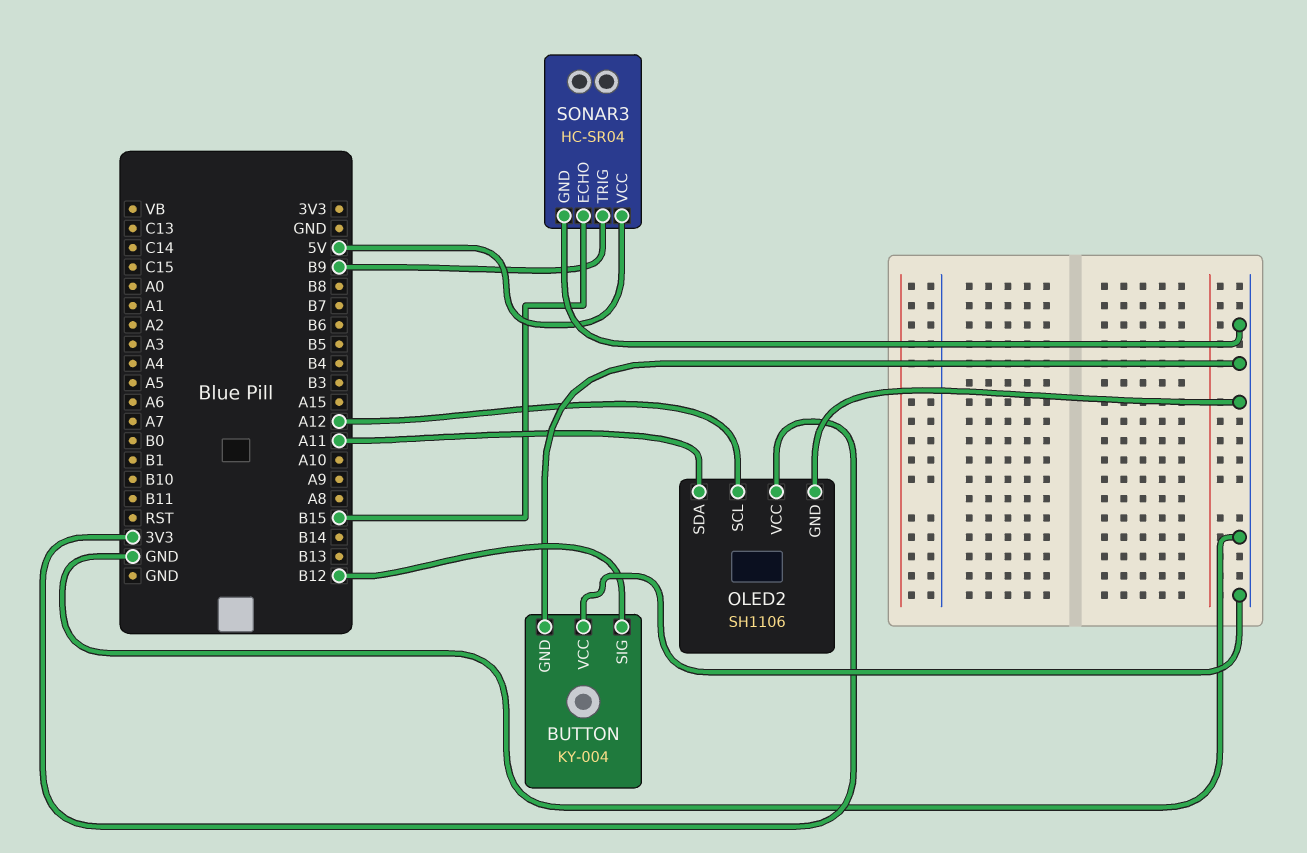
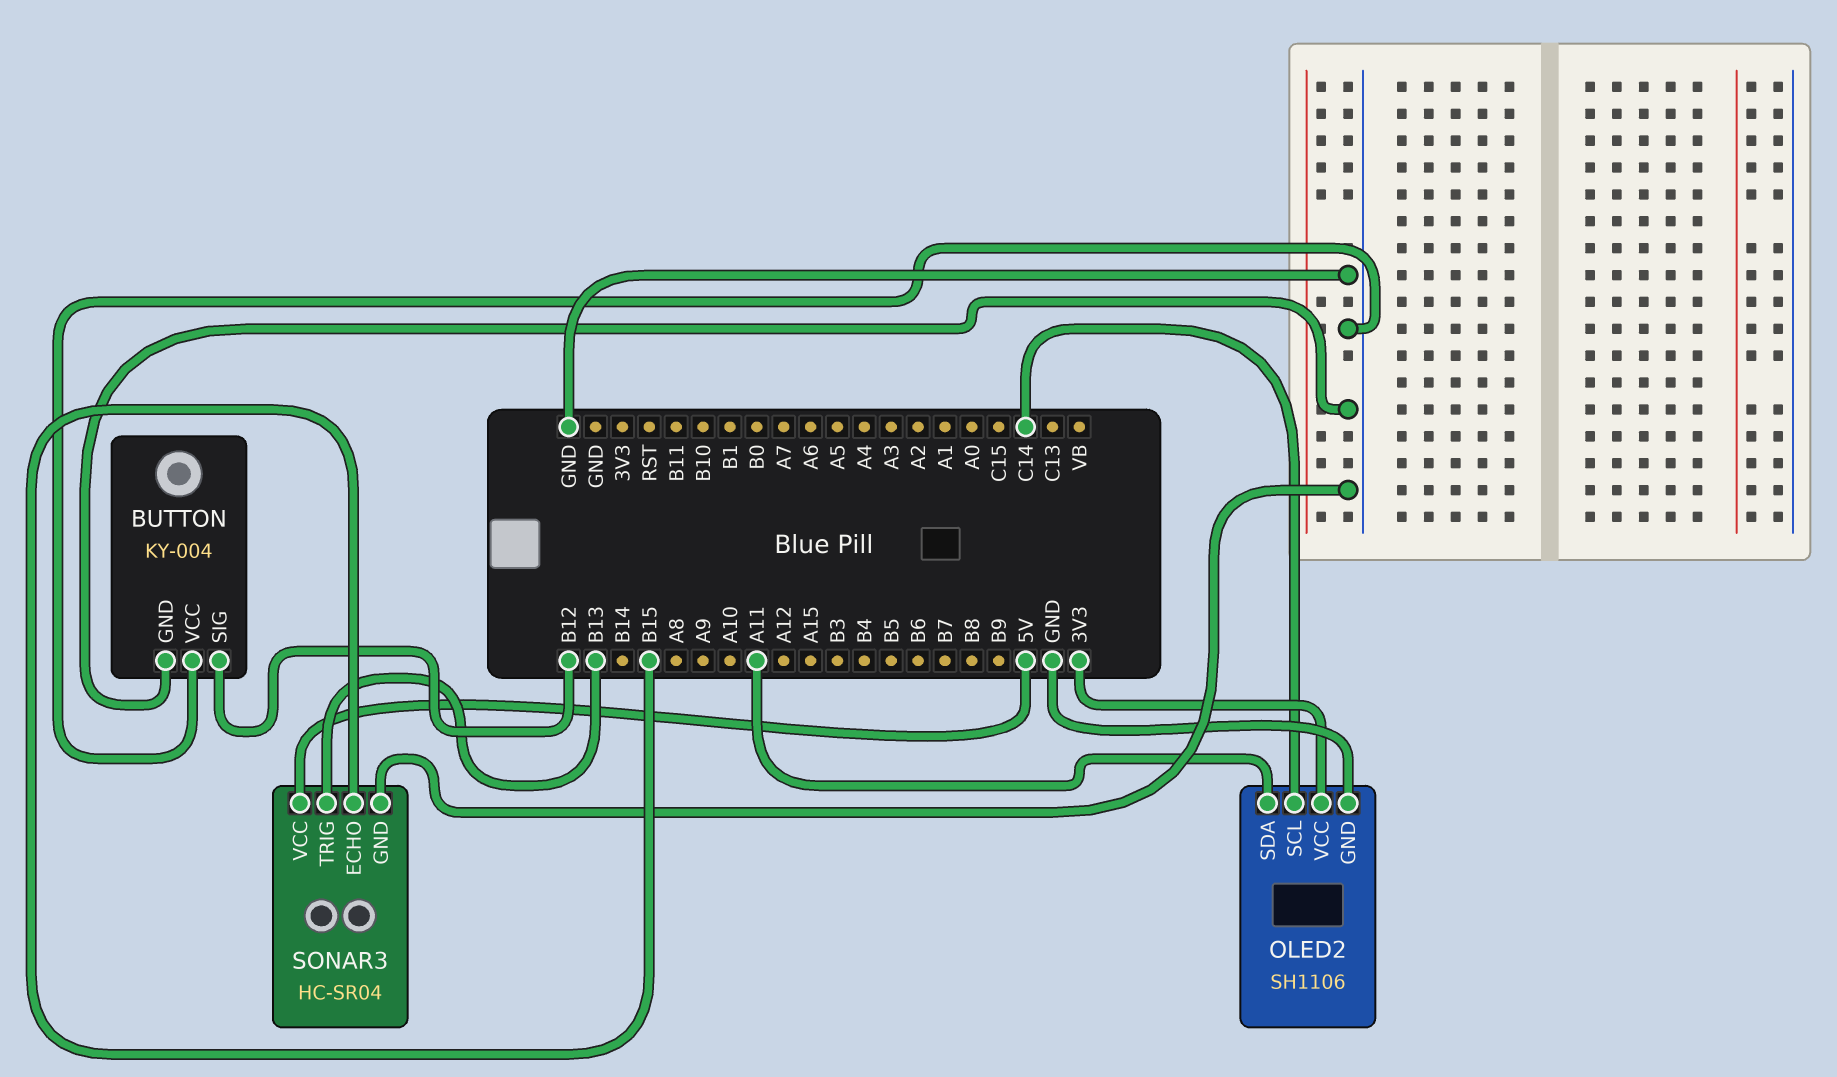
OLED2 pin SCL: A12 -> C14
SONAR3 pin TRIG: B9 -> B13

